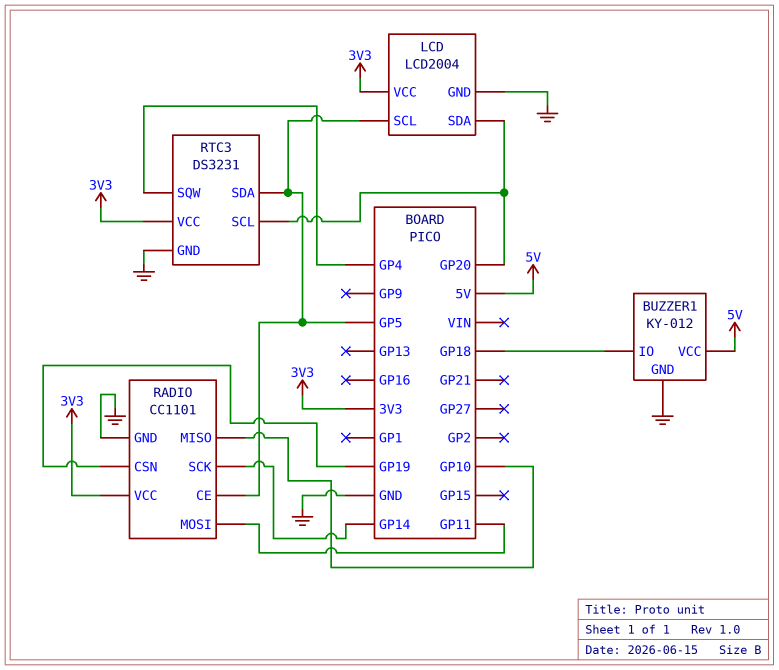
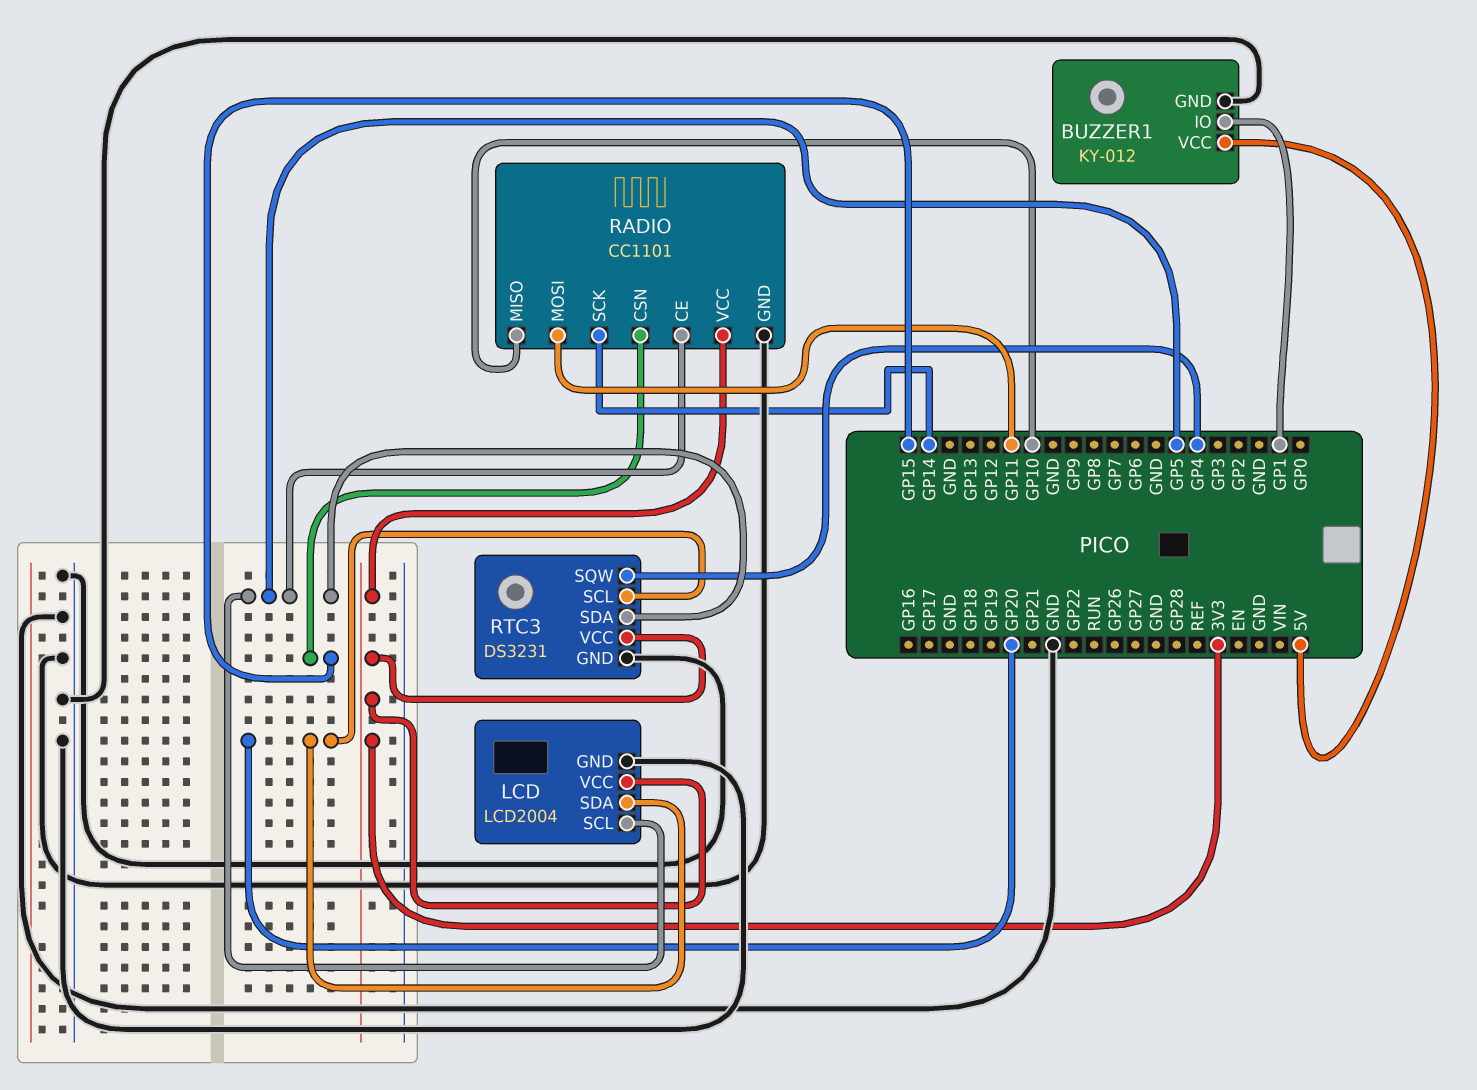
BUZZER1 pin IO: GP18 -> GP1
RADIO pin CSN: GP19 -> GP15

